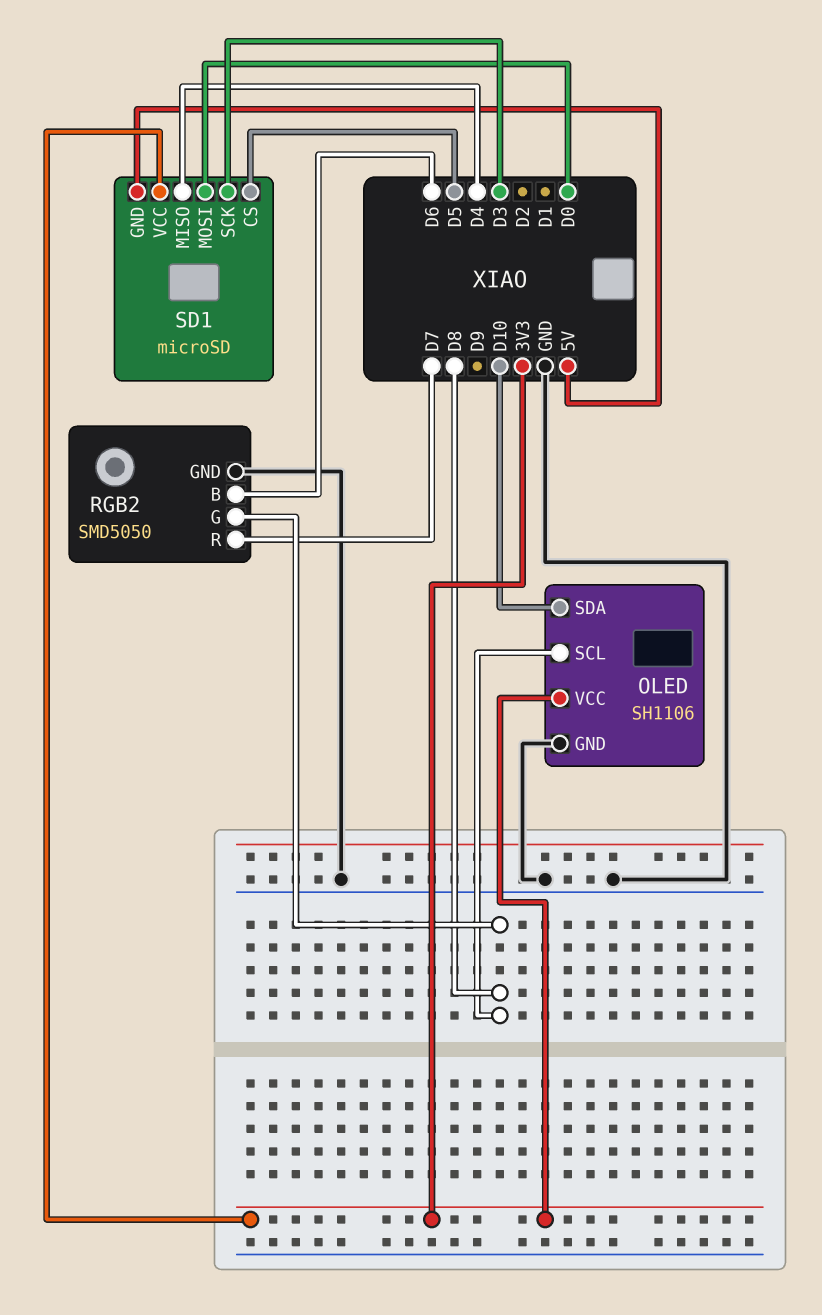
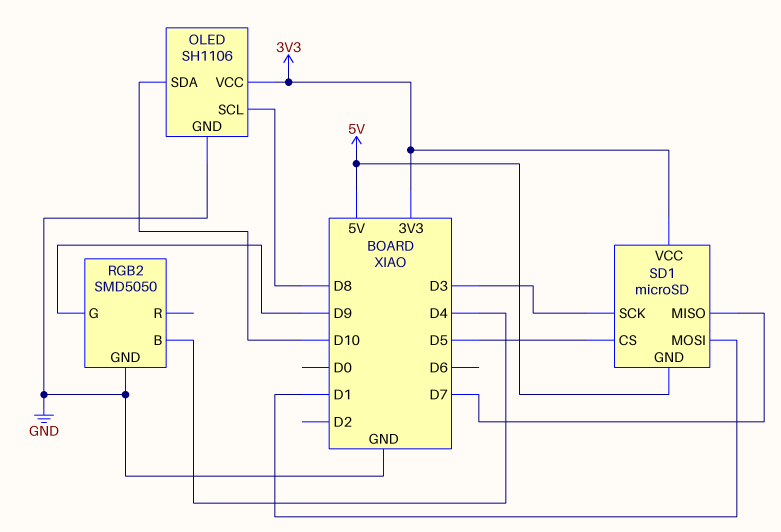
RGB2 pin B: D6 -> D4
RGB2 pin G: D8 -> D9
RGB2 pin R: D7 -> none
SD1 pin MISO: D4 -> D7
SD1 pin MOSI: D0 -> D1

